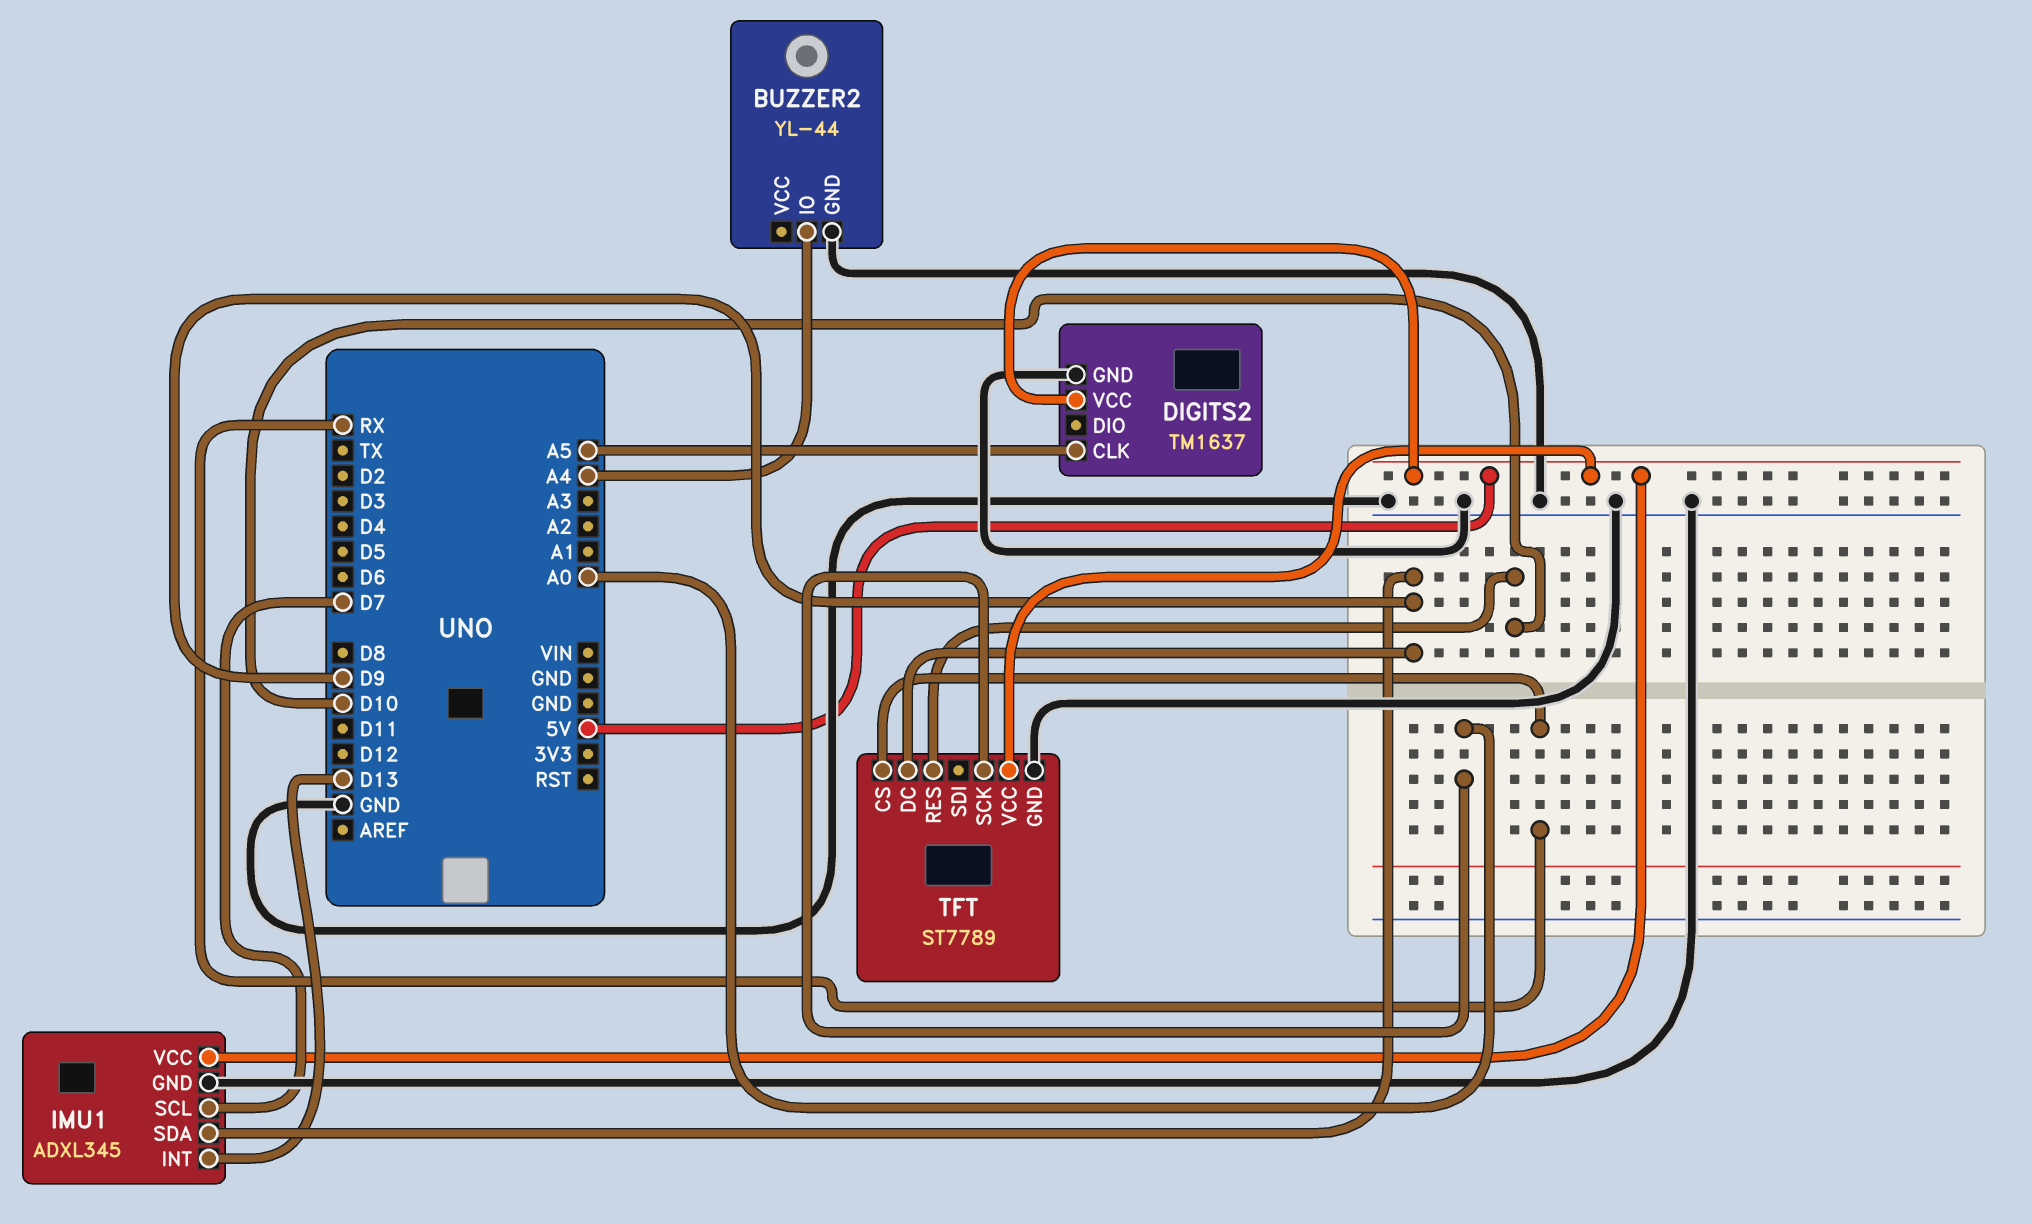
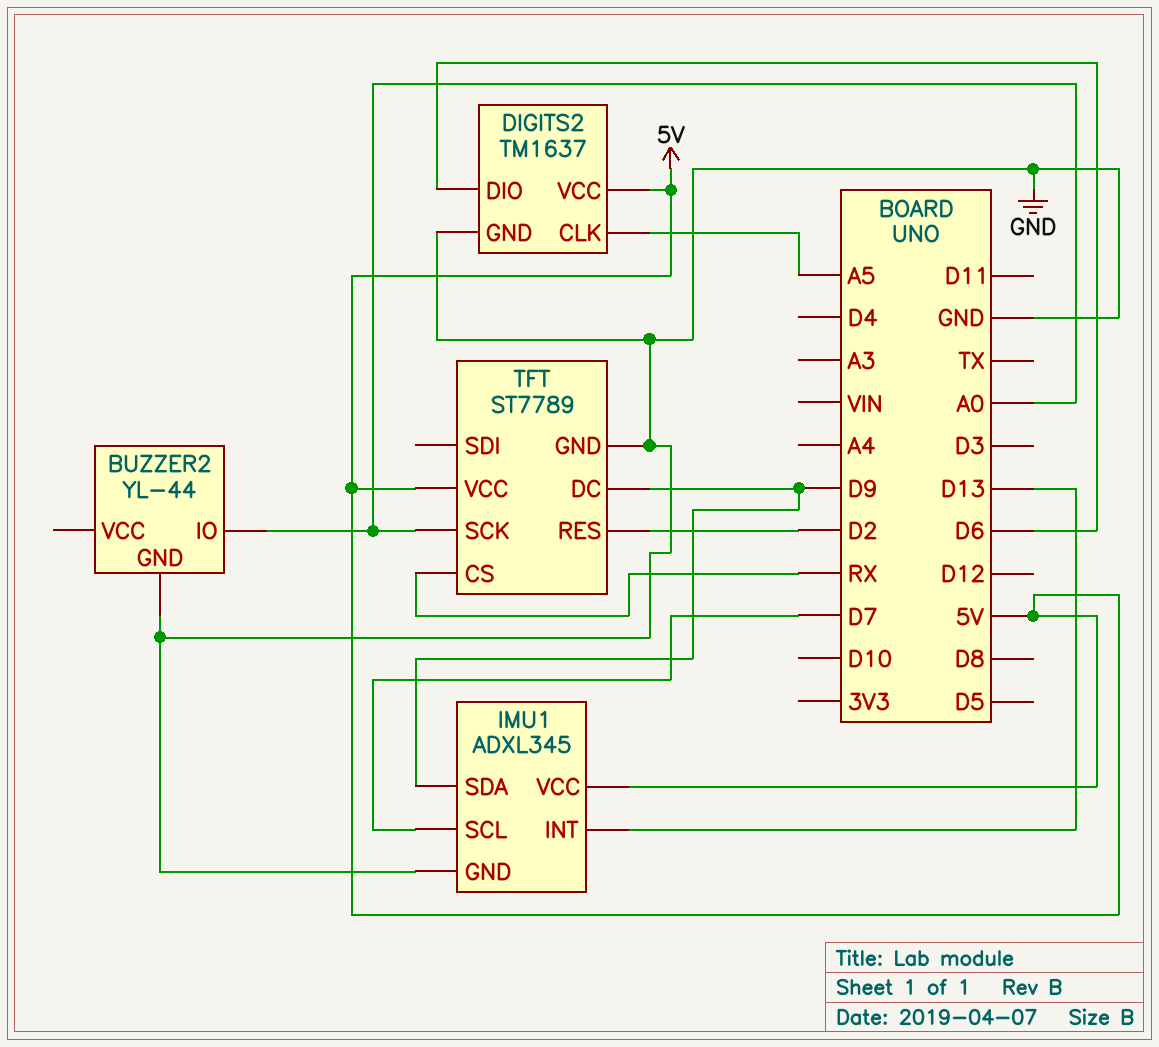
BUZZER2 pin IO: A4 -> A0
DIGITS2 pin DIO: none -> D6
TFT pin RES: D10 -> D2

